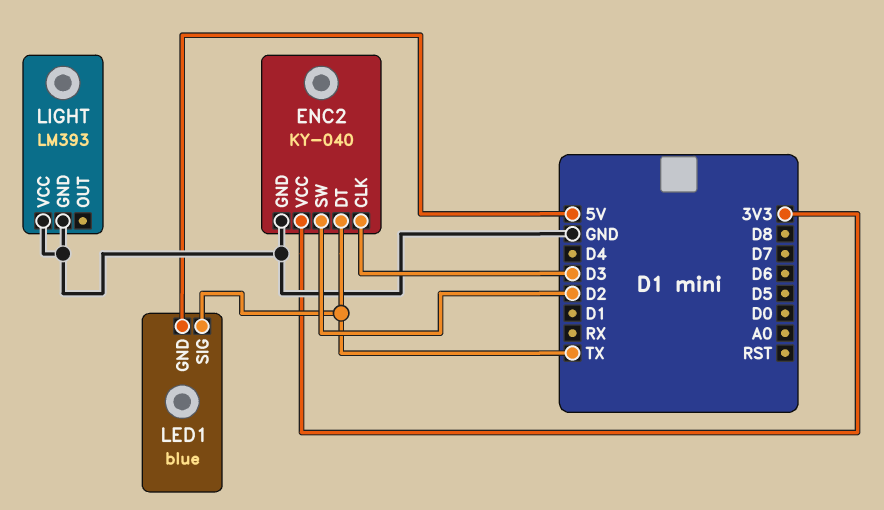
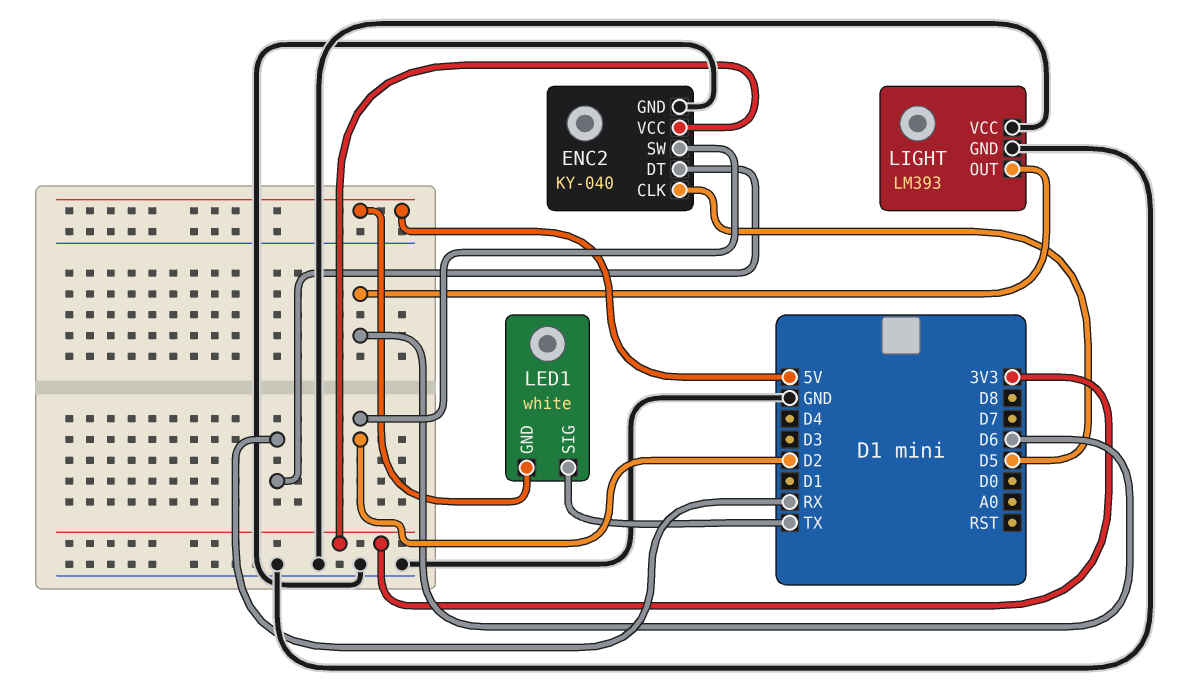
ENC2 pin CLK: D3 -> D5
ENC2 pin DT: TX -> RX
LED1: blue -> white
LIGHT pin OUT: none -> D6

